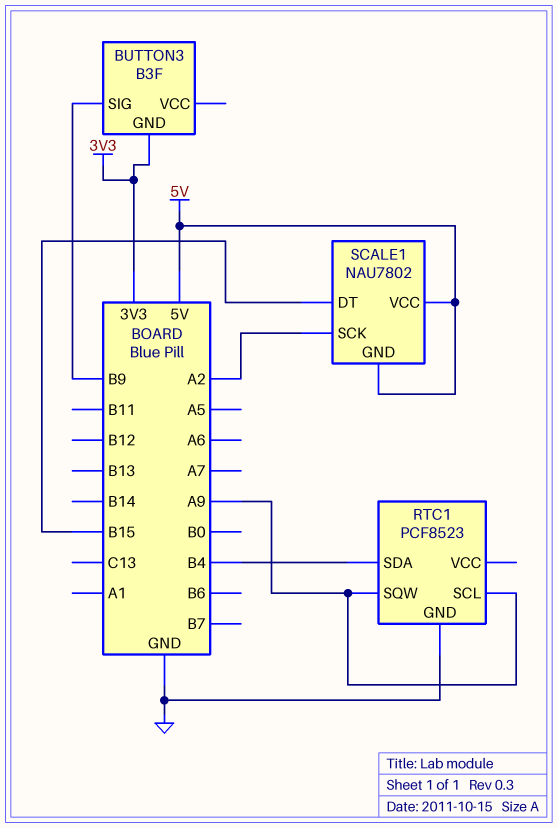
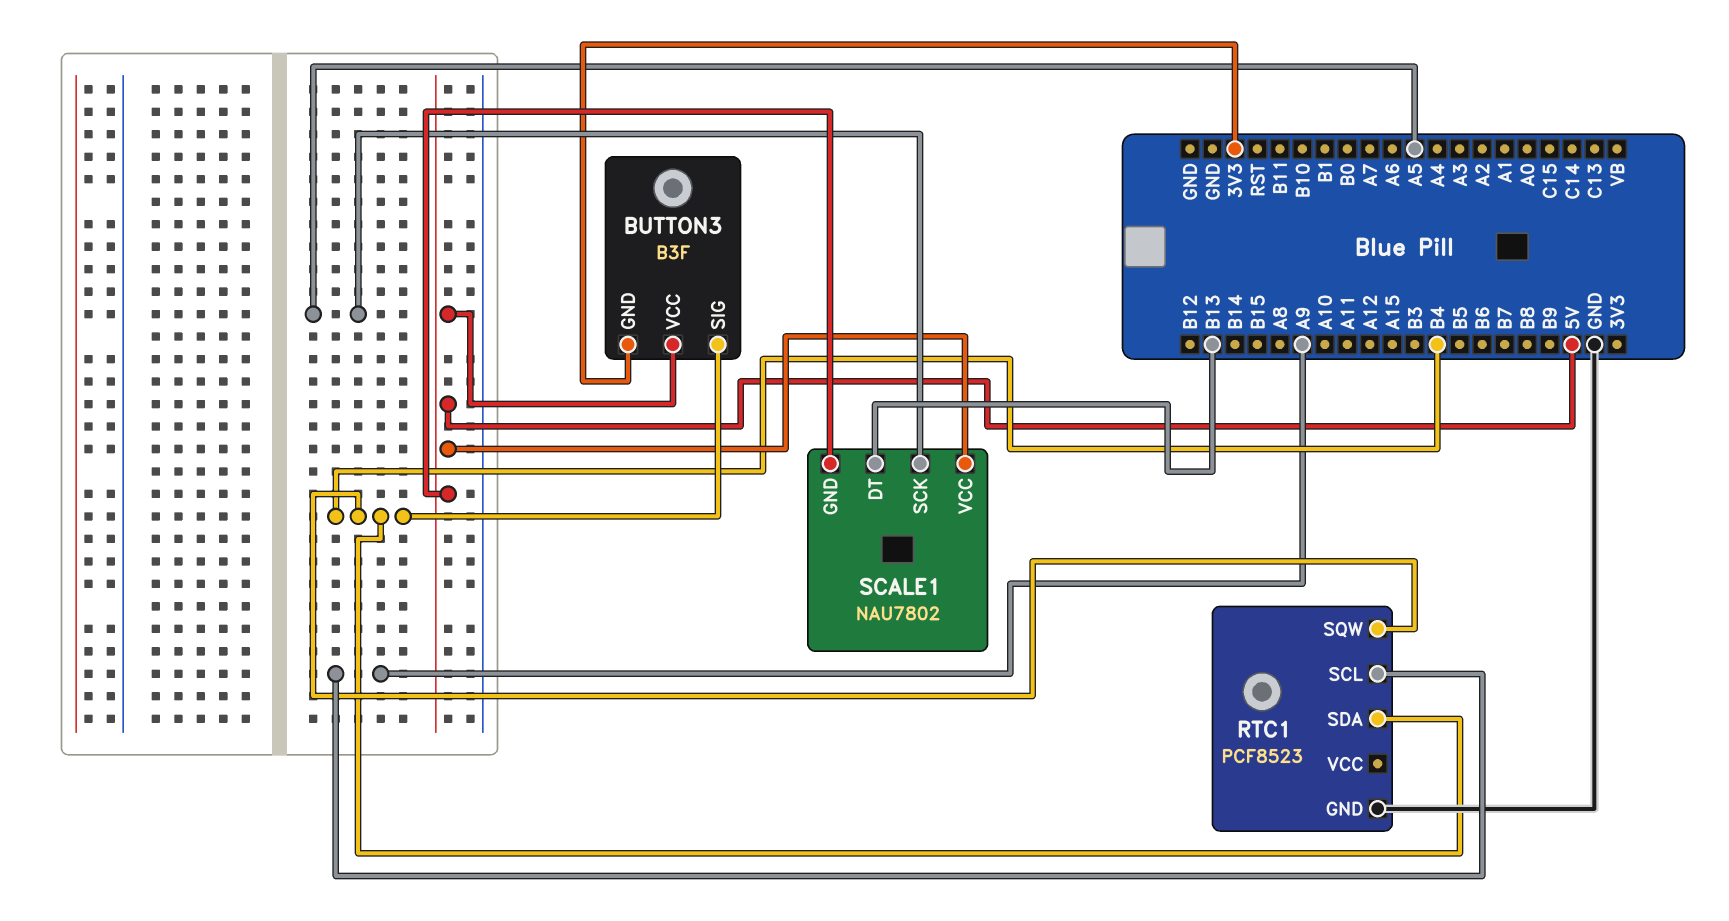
BUTTON3 pin SIG: B9 -> B4
BUTTON3 pin VCC: none -> 5V
RTC1 pin SQW: A9 -> B4
SCALE1 pin DT: B15 -> B13
SCALE1 pin SCK: A2 -> A5

